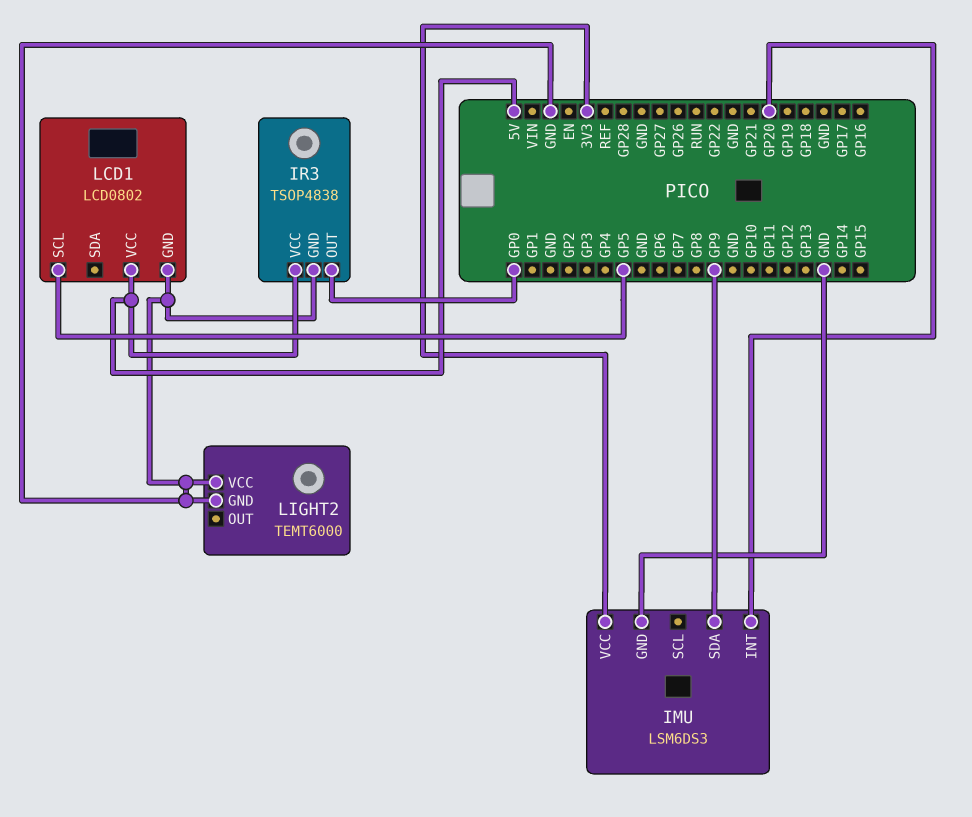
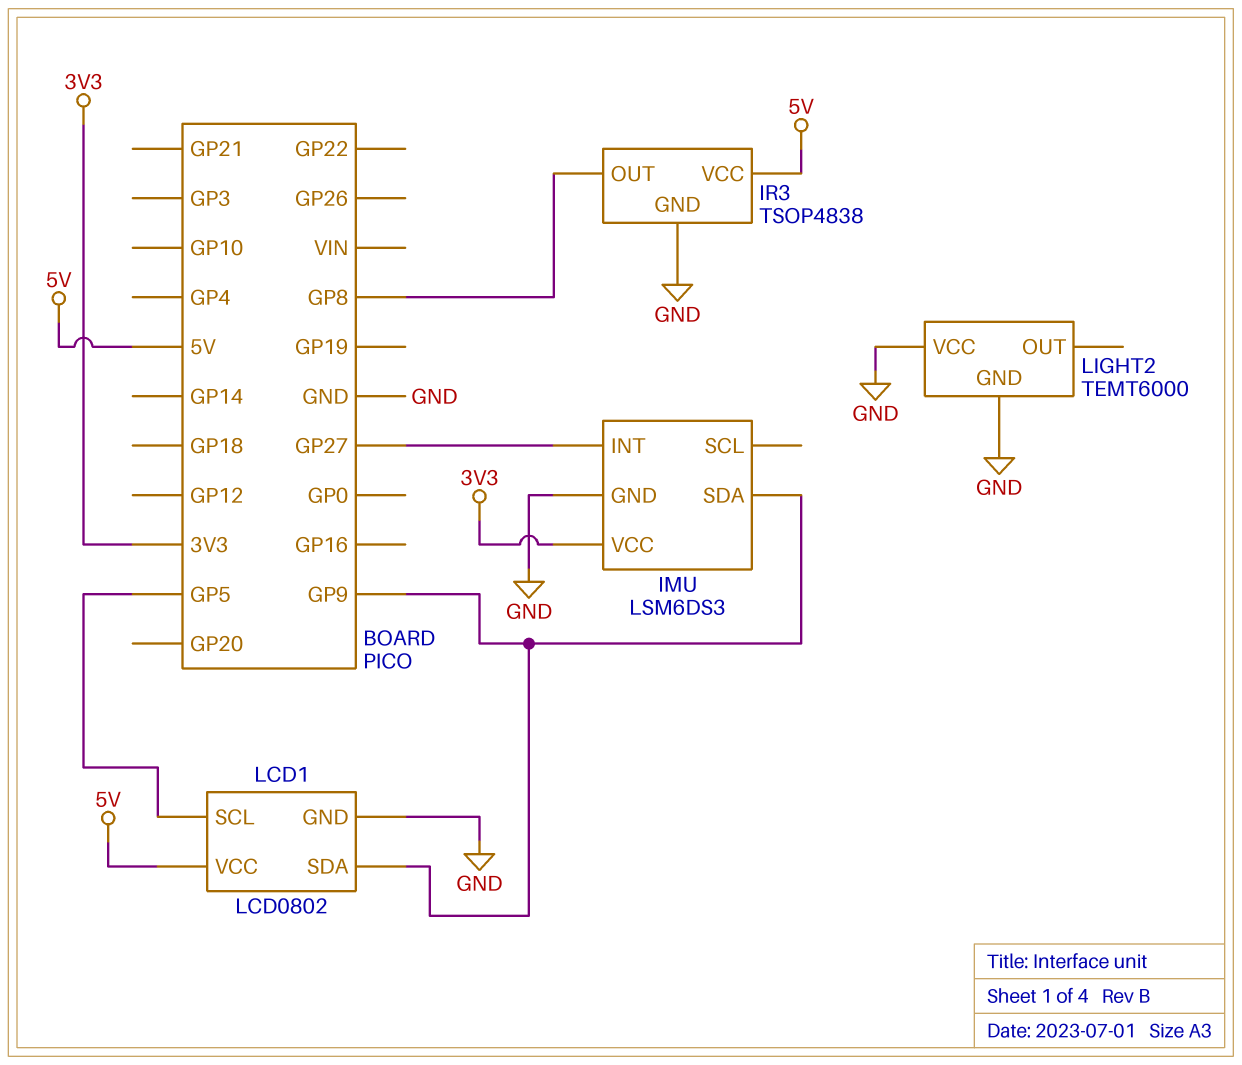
IMU pin INT: GP20 -> GP27
IR3 pin OUT: GP0 -> GP8
LCD1 pin SDA: none -> GP9

